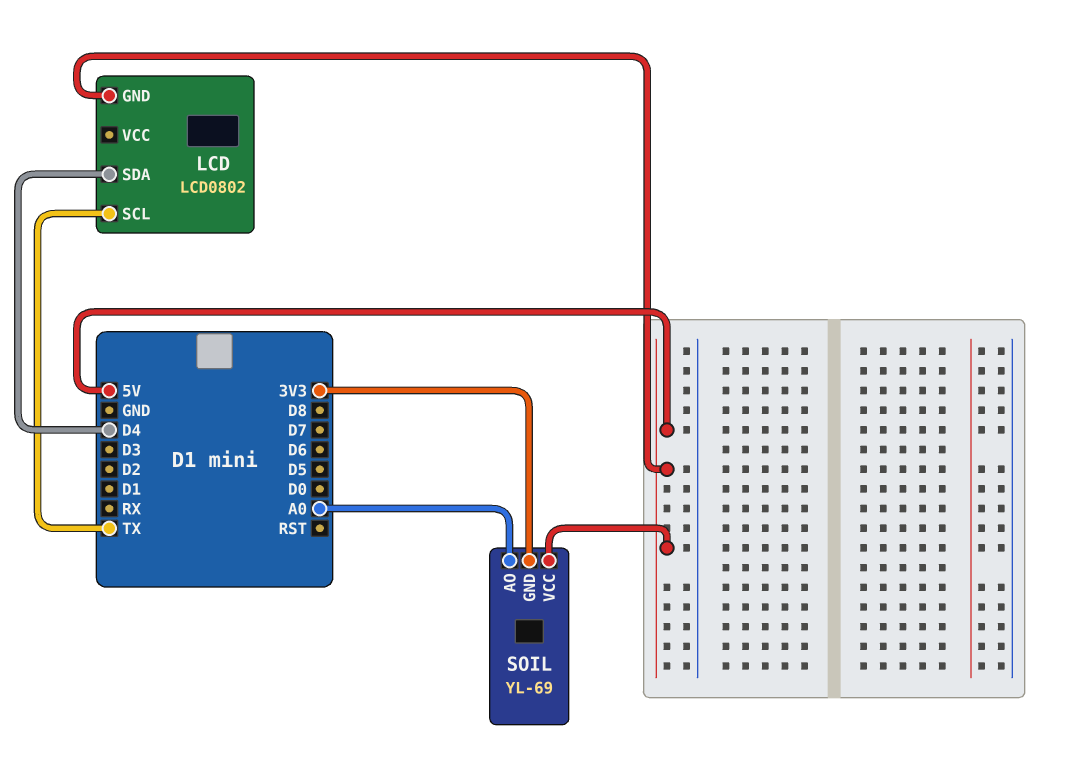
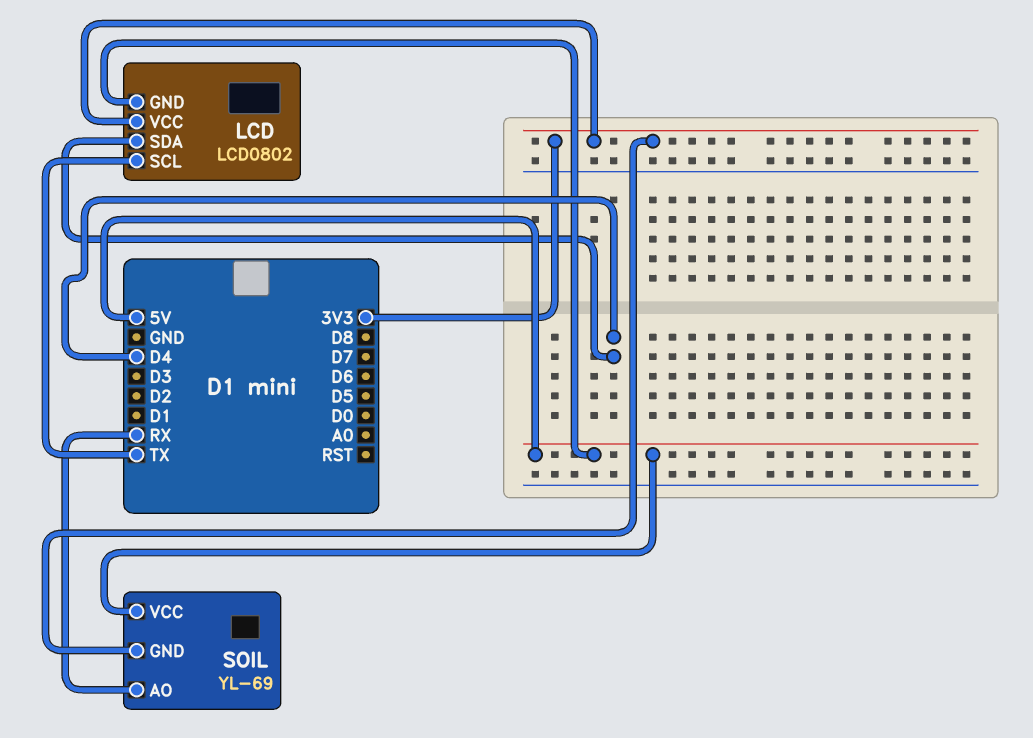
LCD pin VCC: none -> 3V3
SOIL pin AO: A0 -> RX

